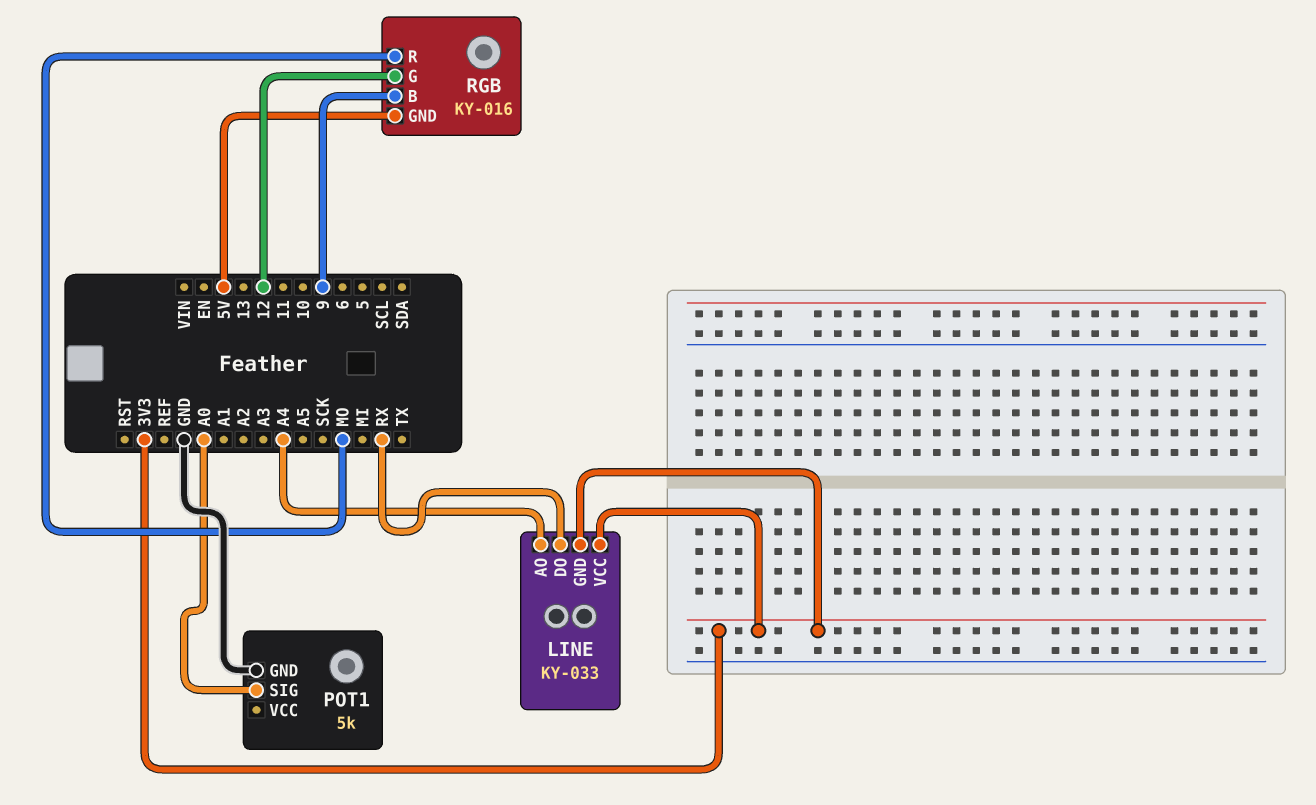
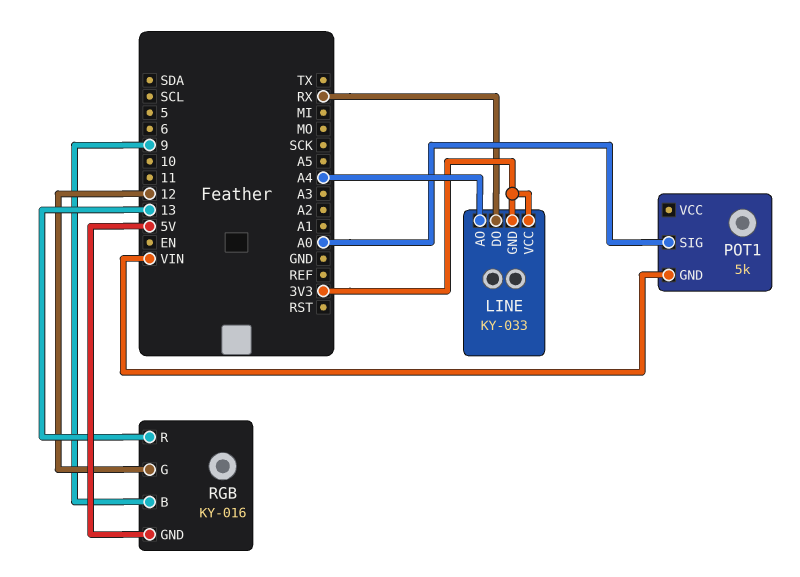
POT1 pin GND: GND -> VIN
RGB pin R: MO -> 13

